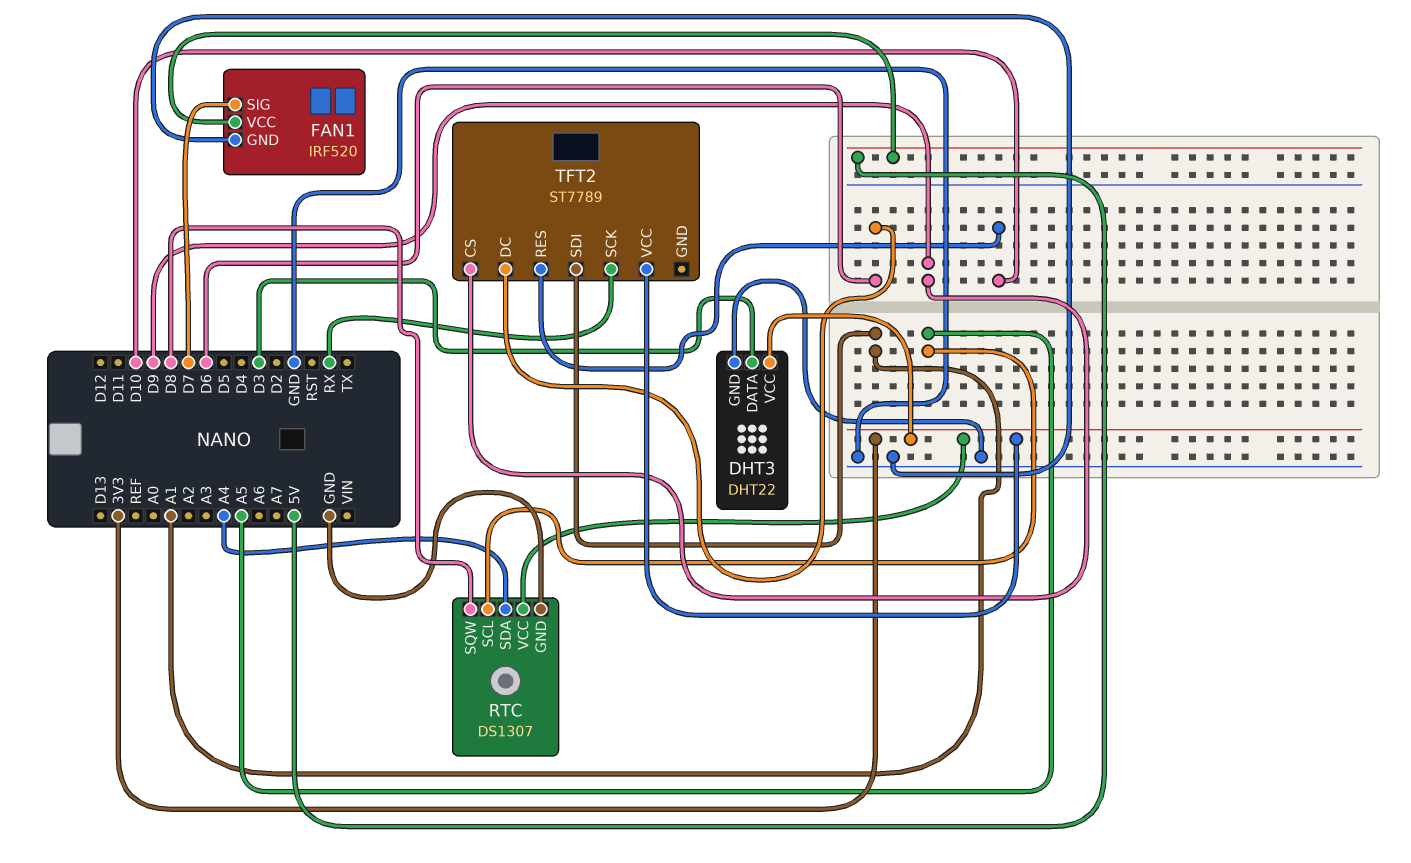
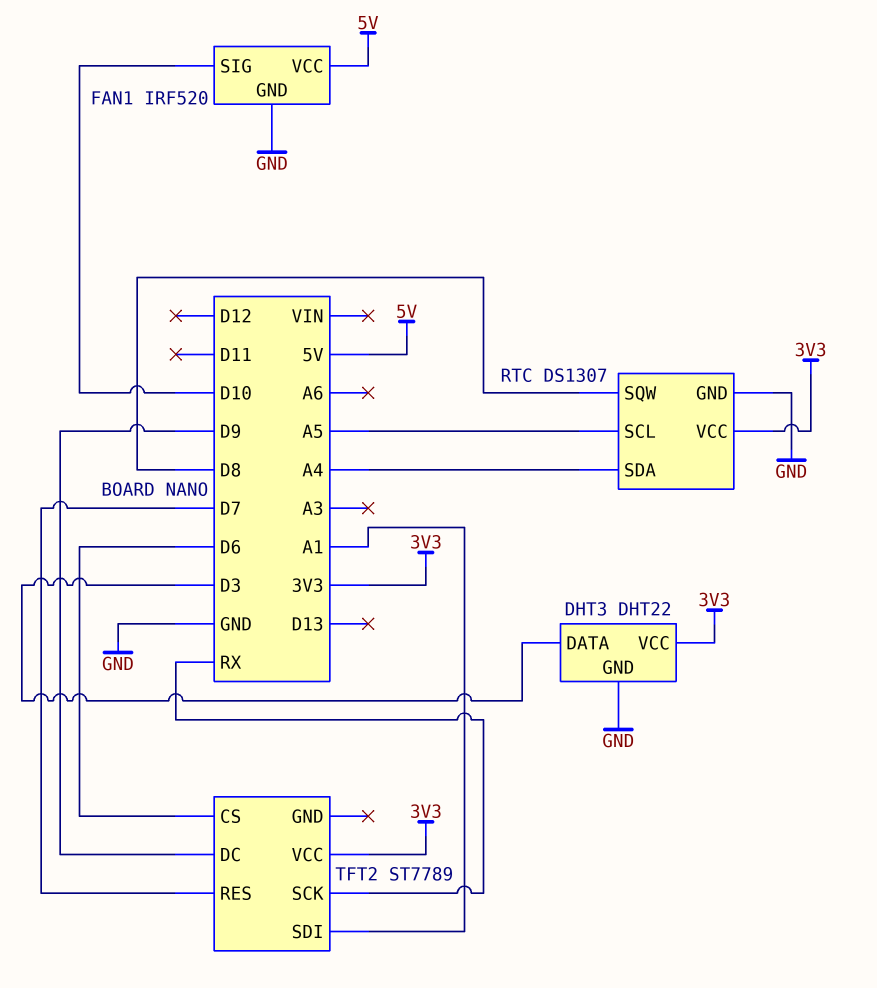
FAN1 pin SIG: D7 -> D10
TFT2 pin CS: D9 -> D6
TFT2 pin DC: D6 -> D9
TFT2 pin RES: D10 -> D7

